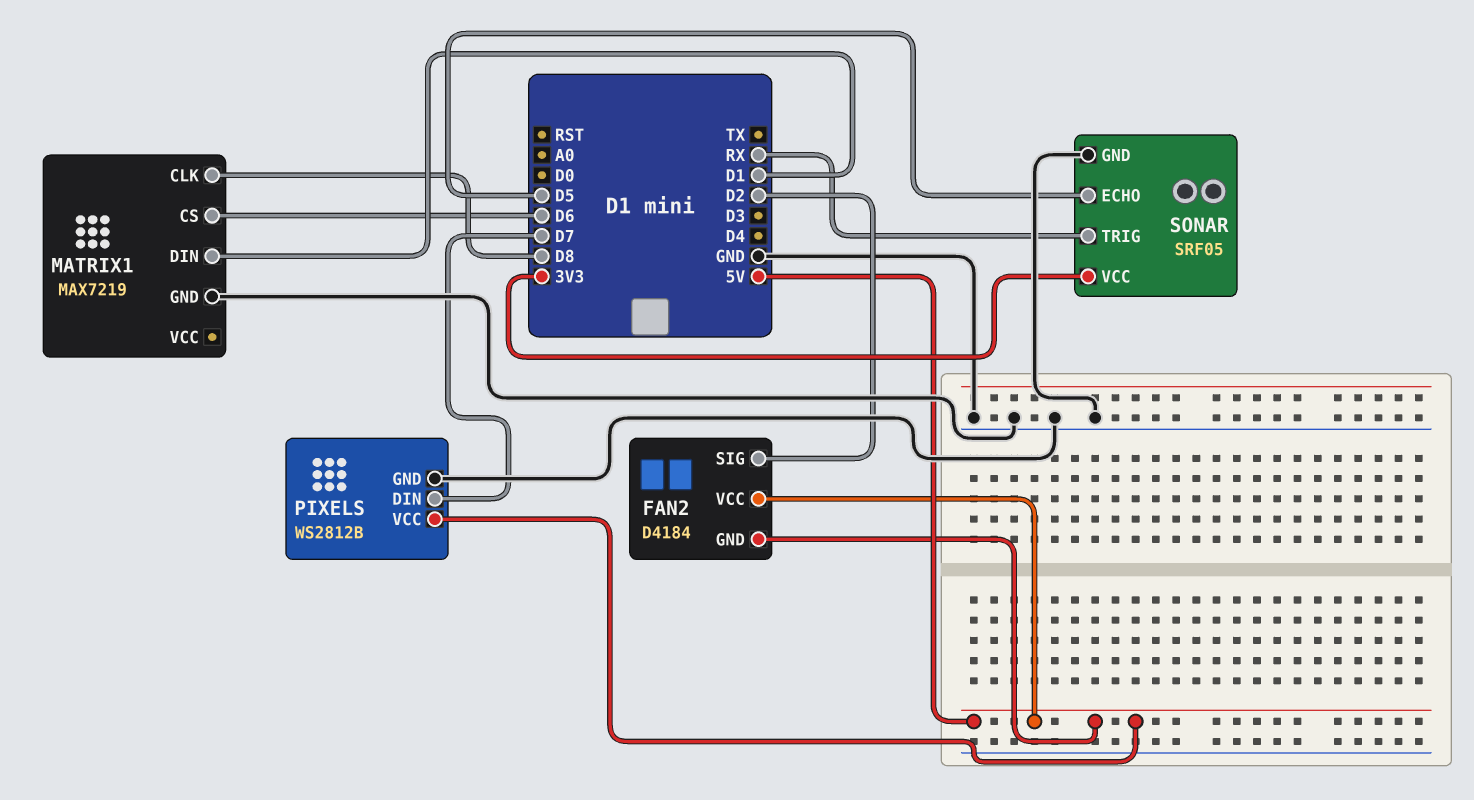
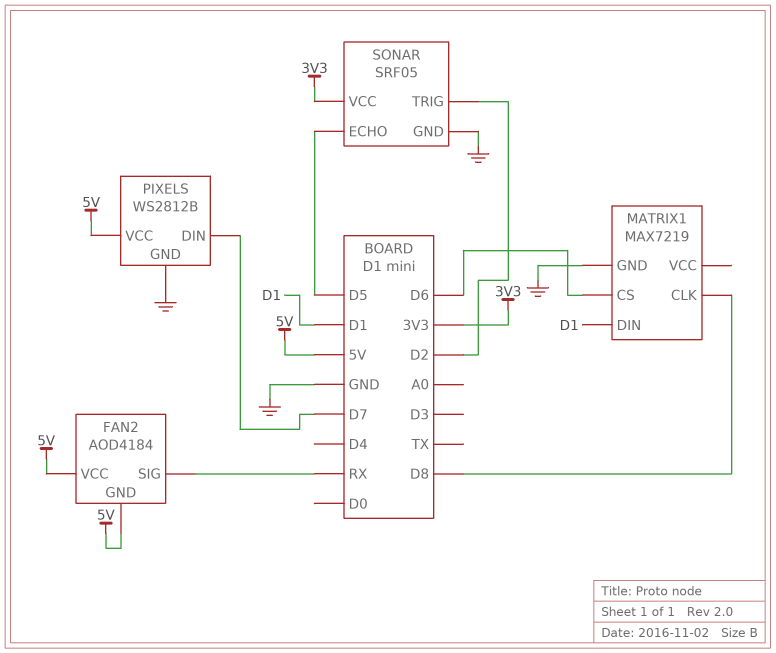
FAN2: D4184 -> AOD4184
FAN2 pin SIG: D2 -> RX
SONAR pin TRIG: RX -> D2

